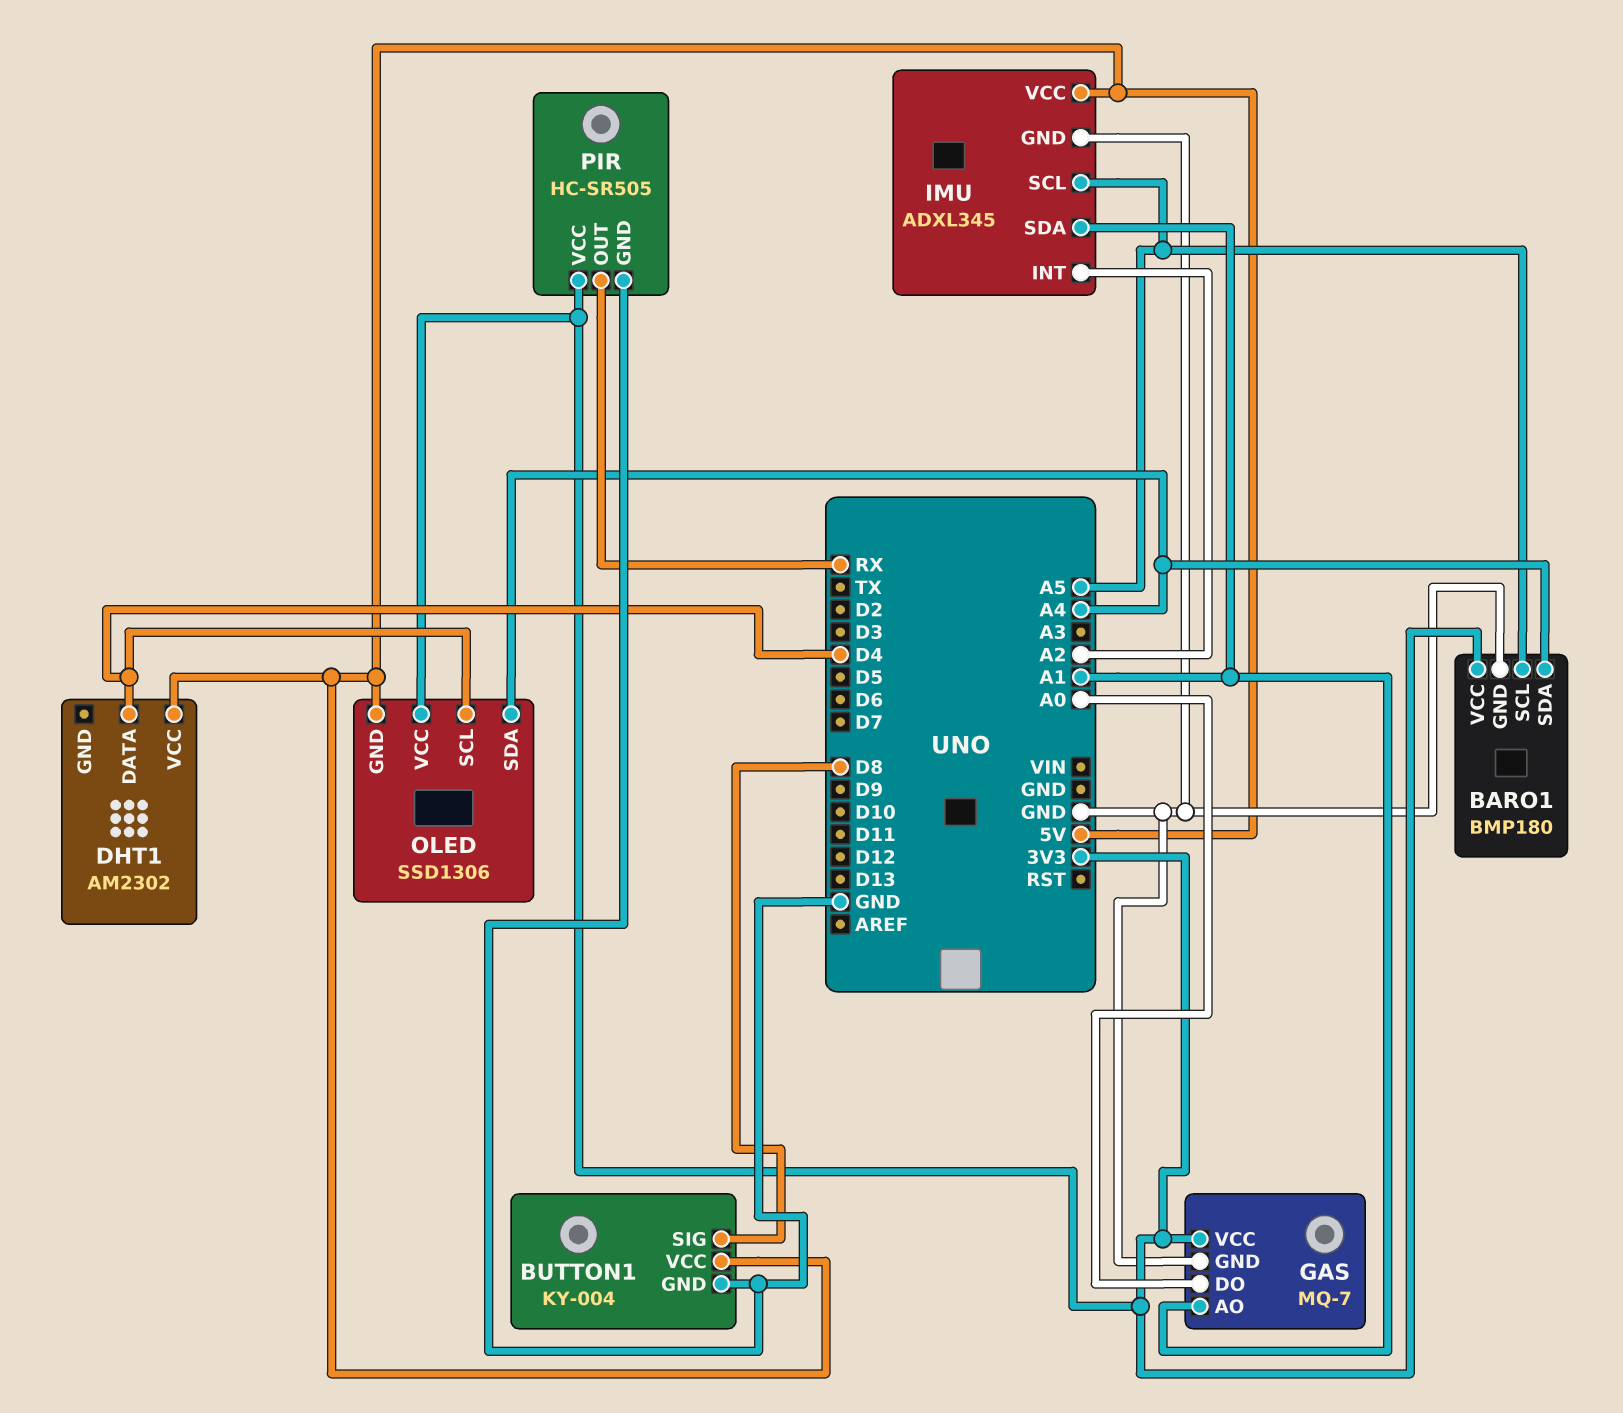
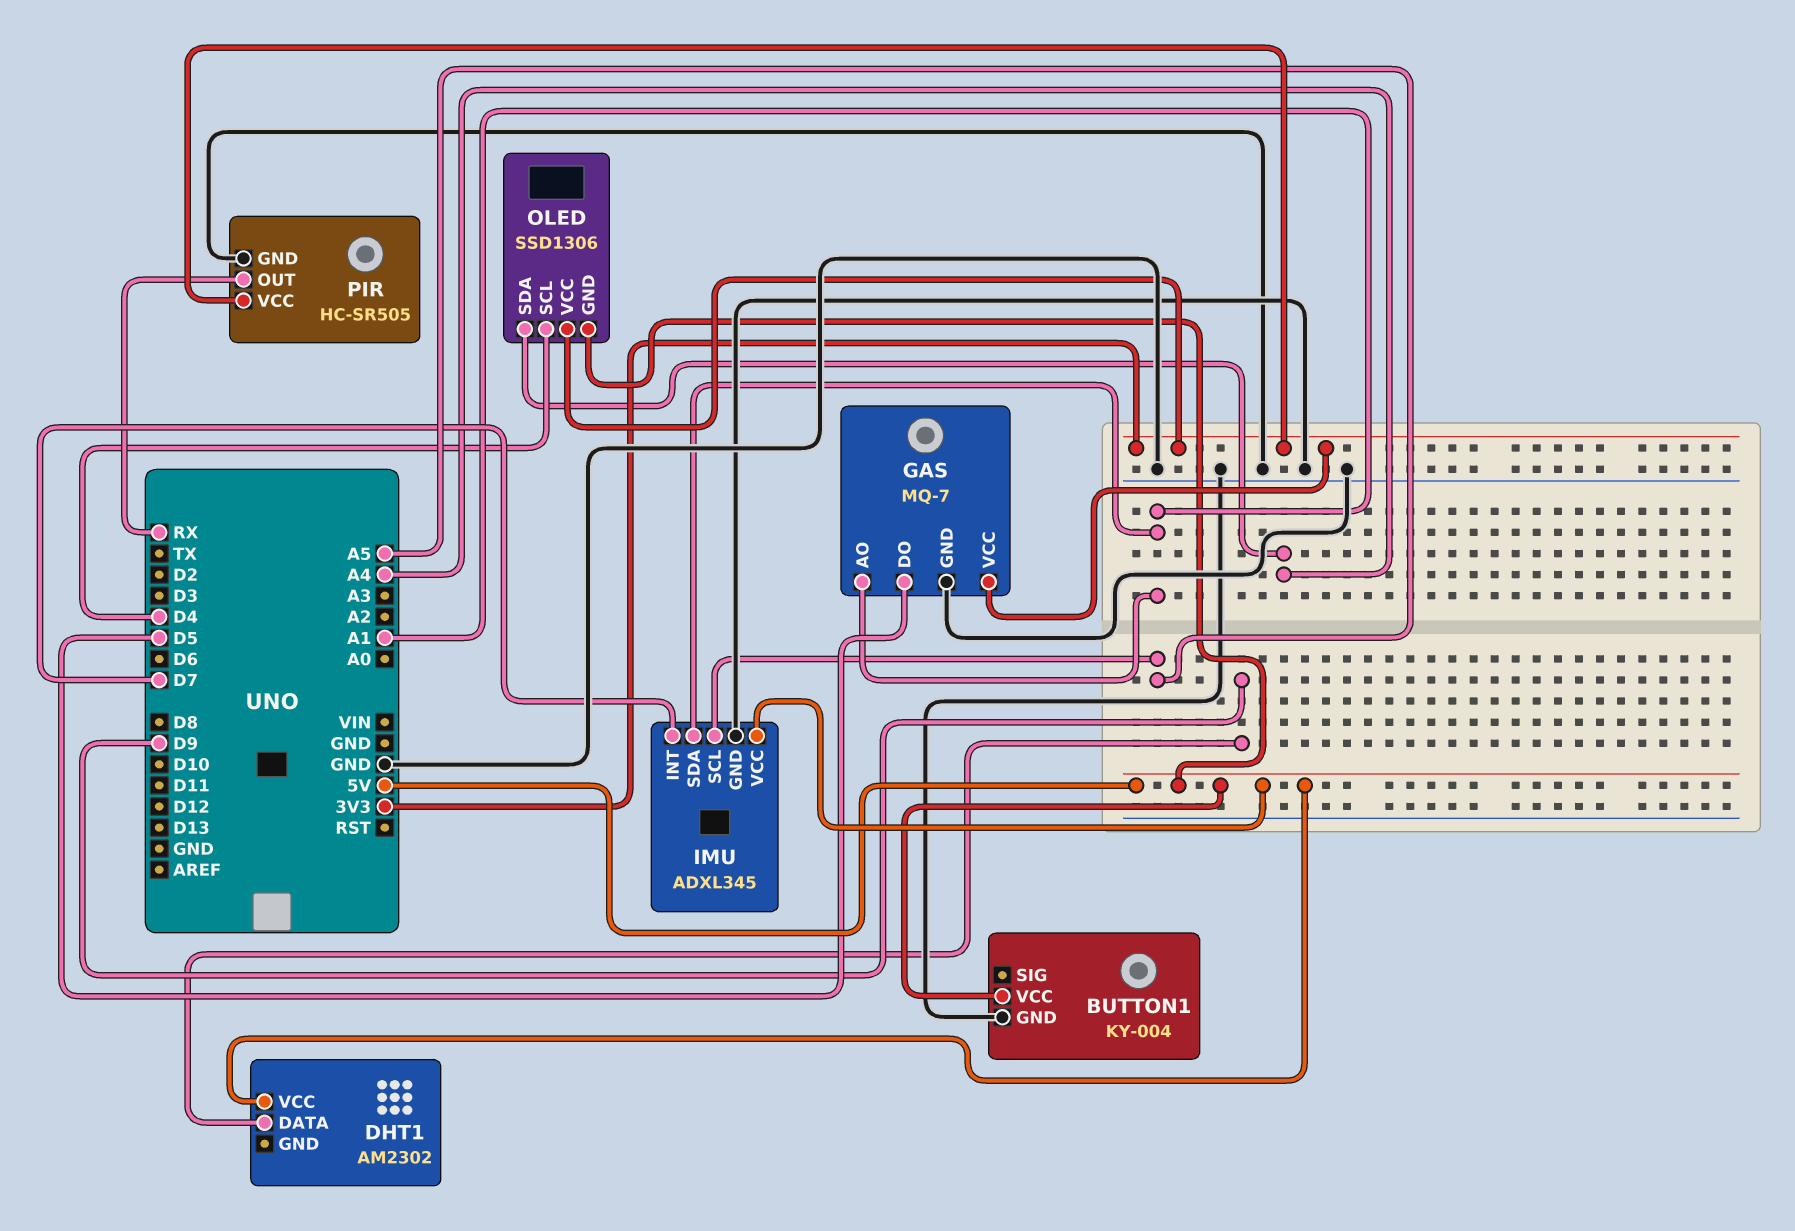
BARO1: BMP180 -> none
BARO1 pin GND: GND -> none
BARO1 pin SCL: A5 -> none
BARO1 pin SDA: A4 -> none
BARO1 pin VCC: 3V3 -> none
BUTTON1 pin SIG: D8 -> none
DHT1 pin DATA: D4 -> D9
GAS pin DO: A0 -> D5
IMU pin INT: A2 -> D7

